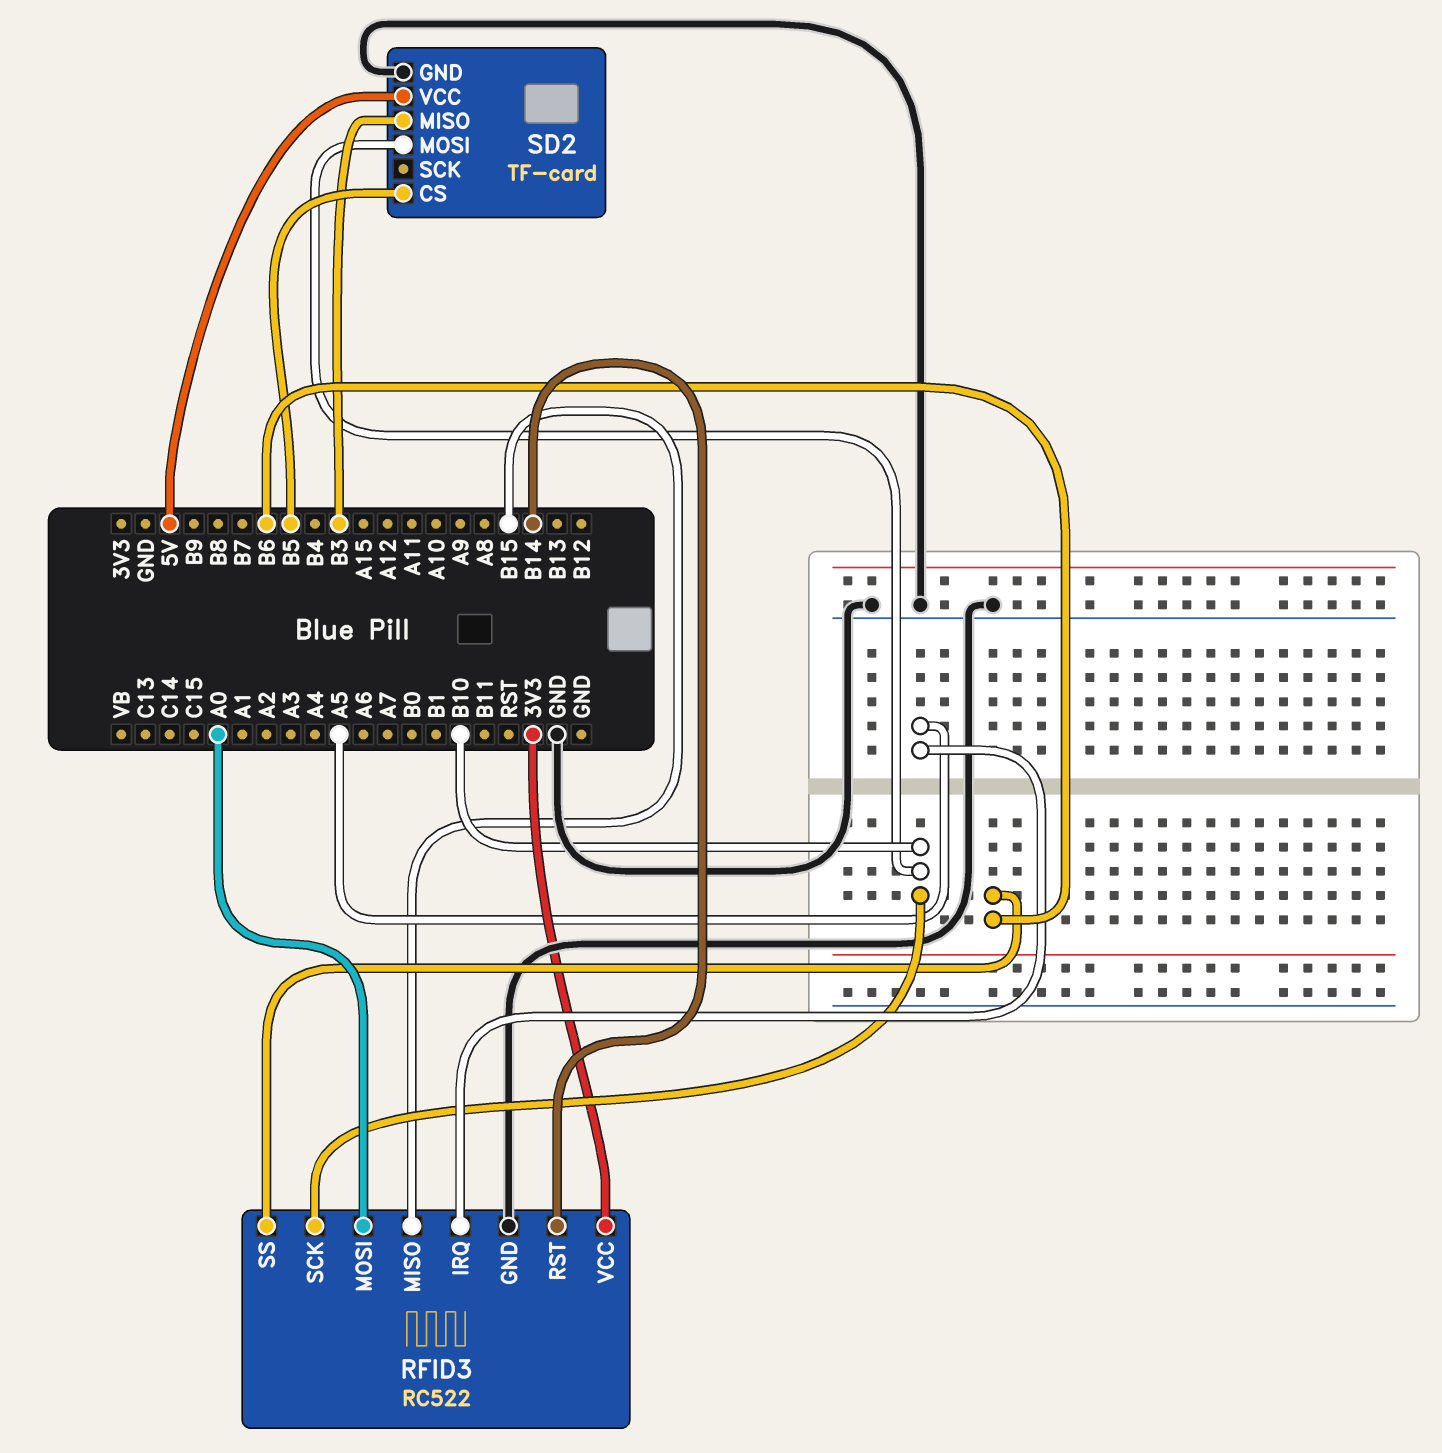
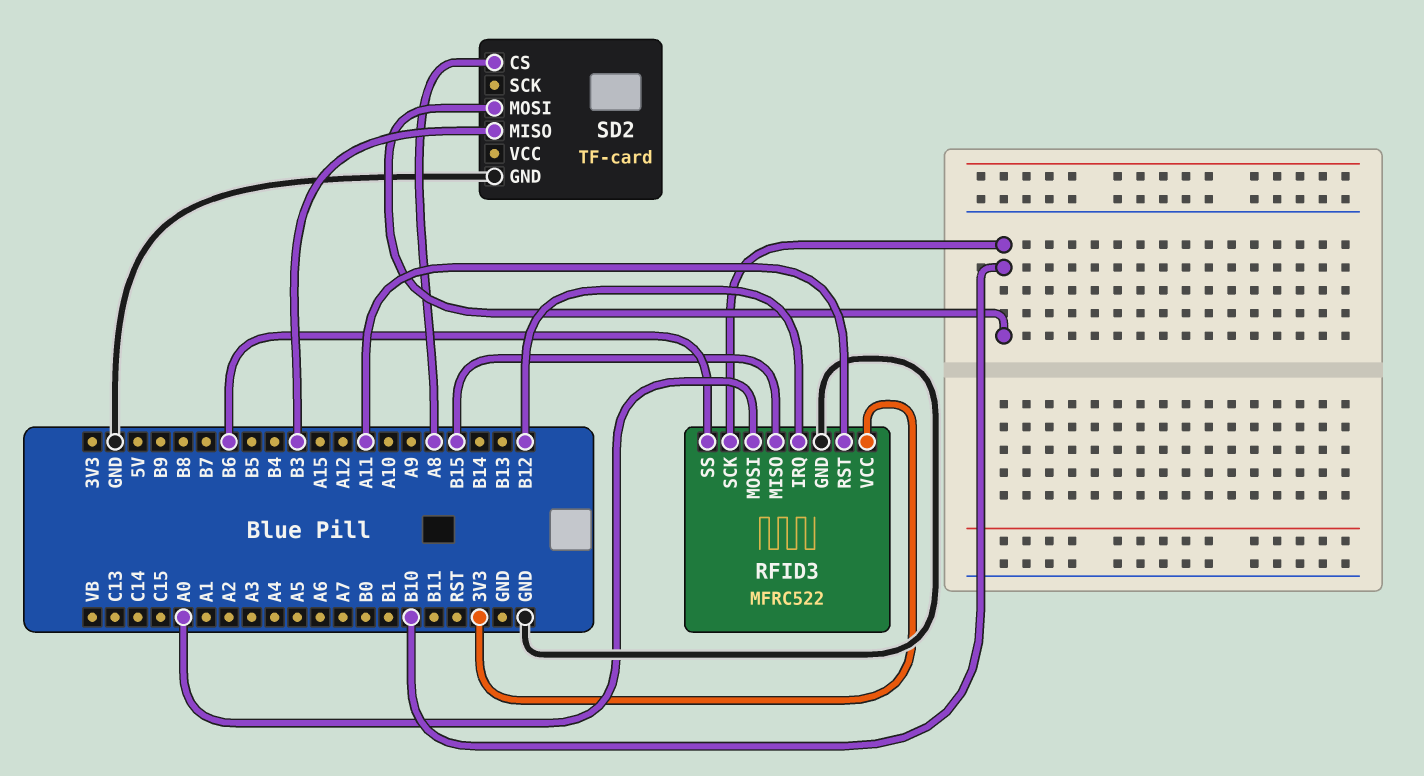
RFID3: RC522 -> MFRC522
RFID3 pin IRQ: A5 -> B12
RFID3 pin RST: B14 -> A11
SD2 pin CS: B5 -> A8
SD2 pin VCC: 5V -> none

